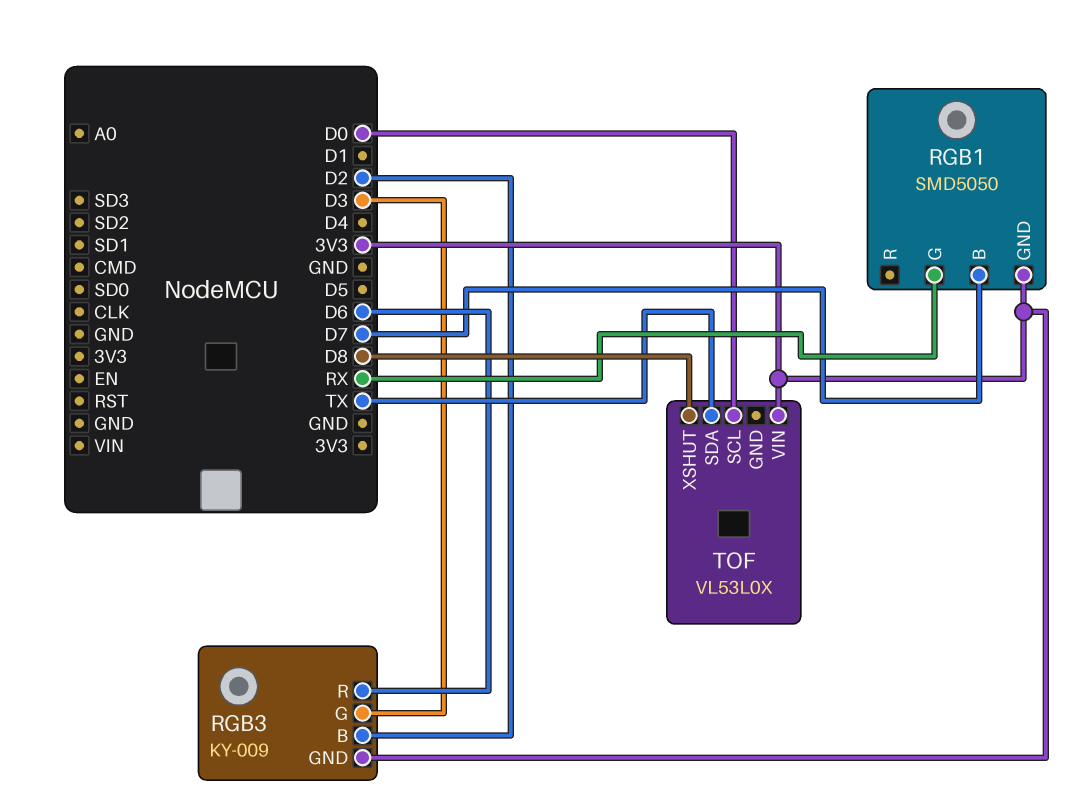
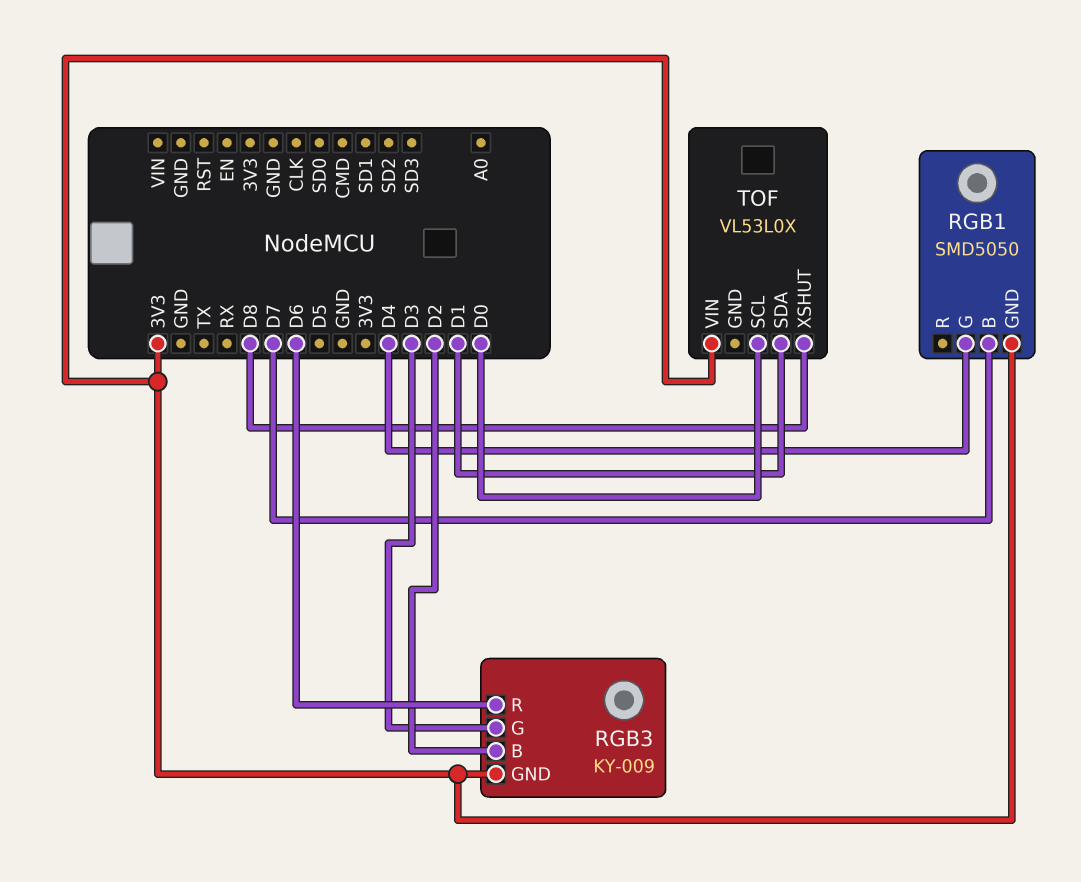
RGB1 pin G: RX -> D4
TOF pin SDA: TX -> D1

